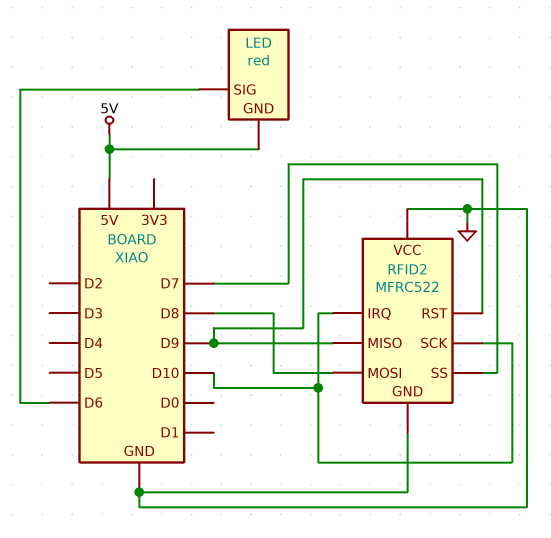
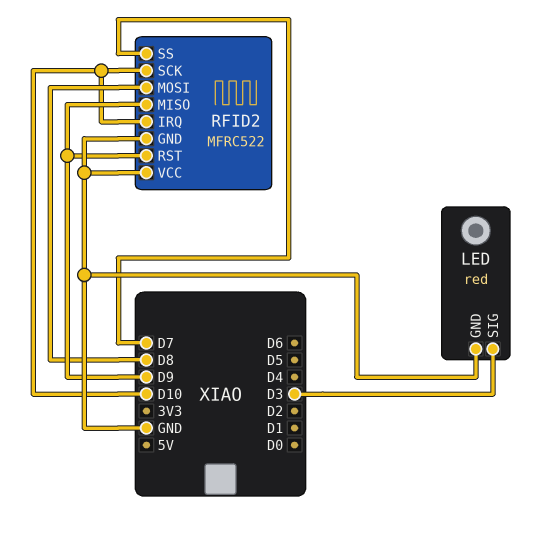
LED pin GND: 5V -> GND
LED pin SIG: D6 -> D3

